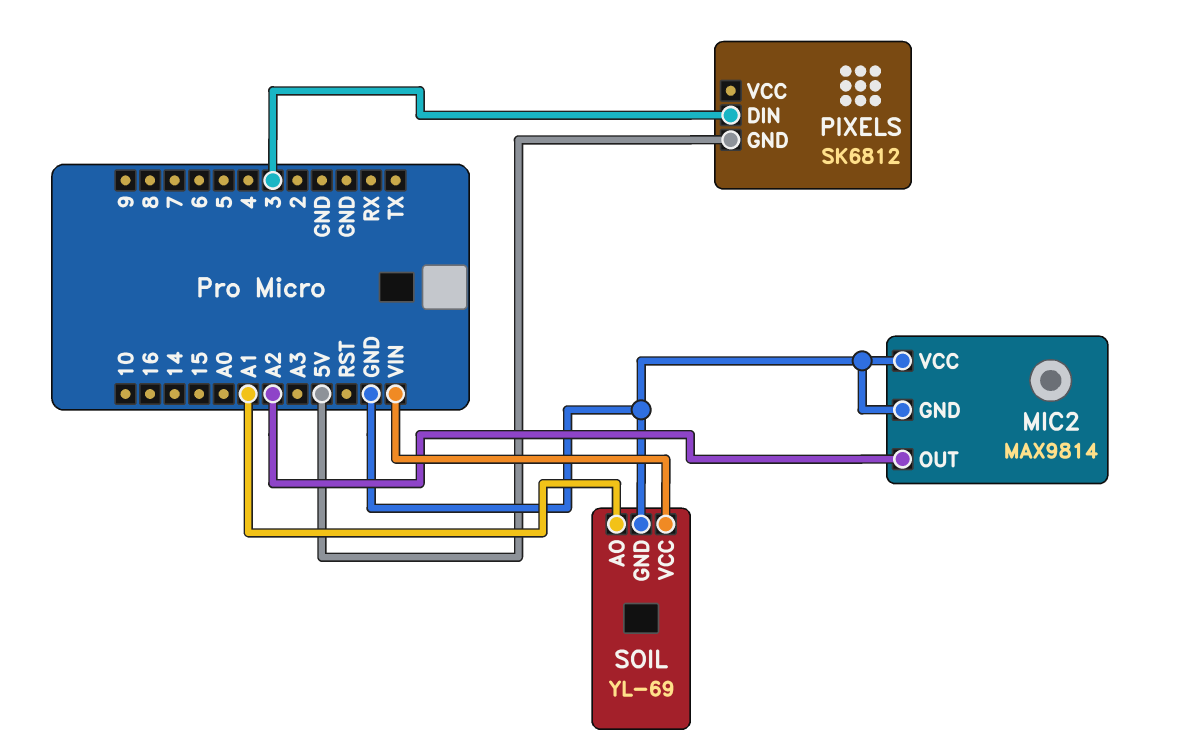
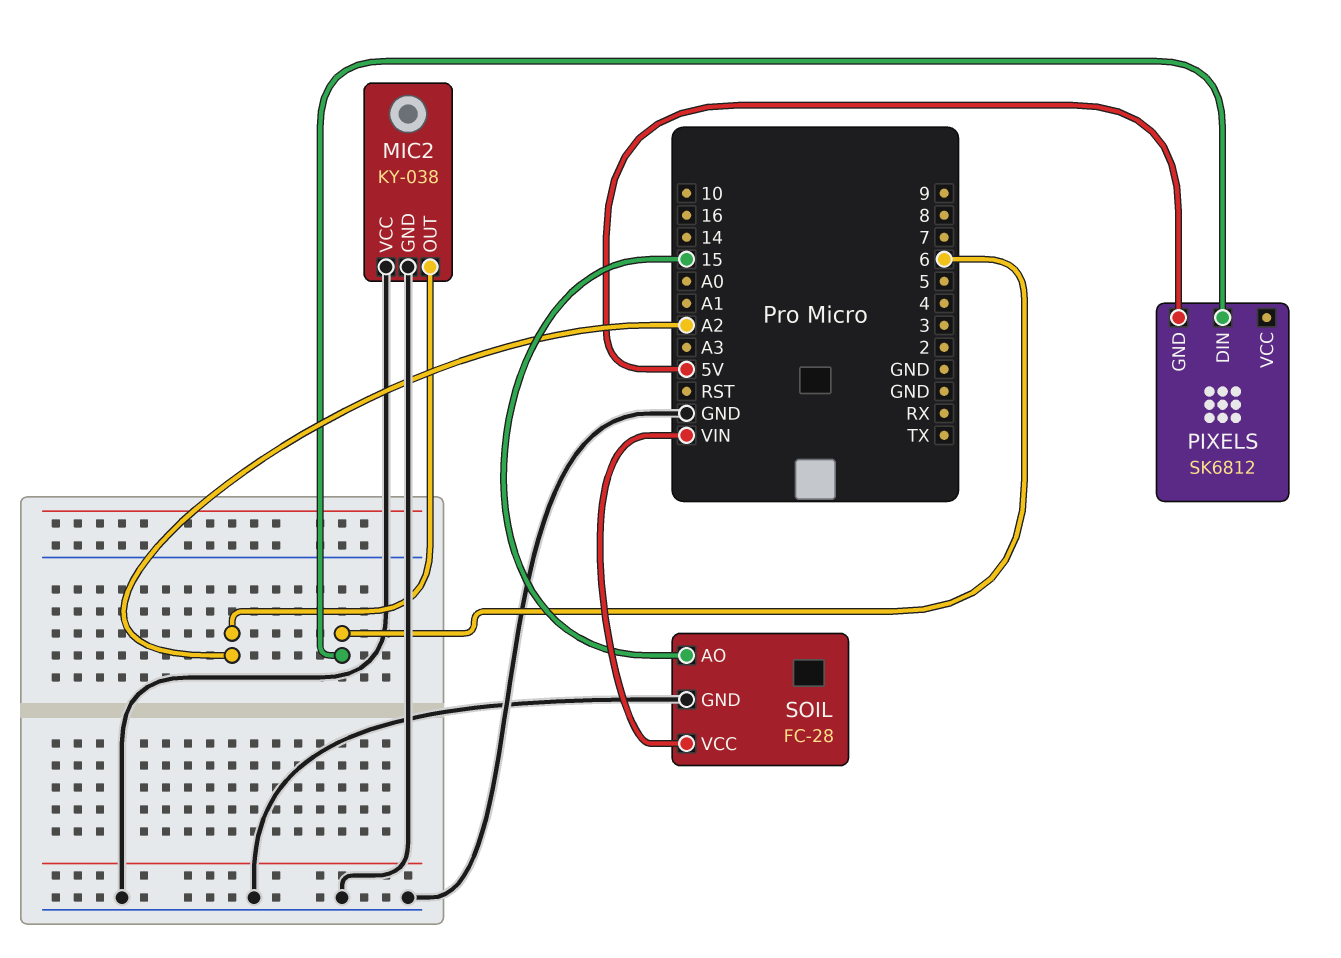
MIC2: MAX9814 -> KY-038
PIXELS pin DIN: 3 -> 6
SOIL: YL-69 -> FC-28
SOIL pin AO: A1 -> 15

